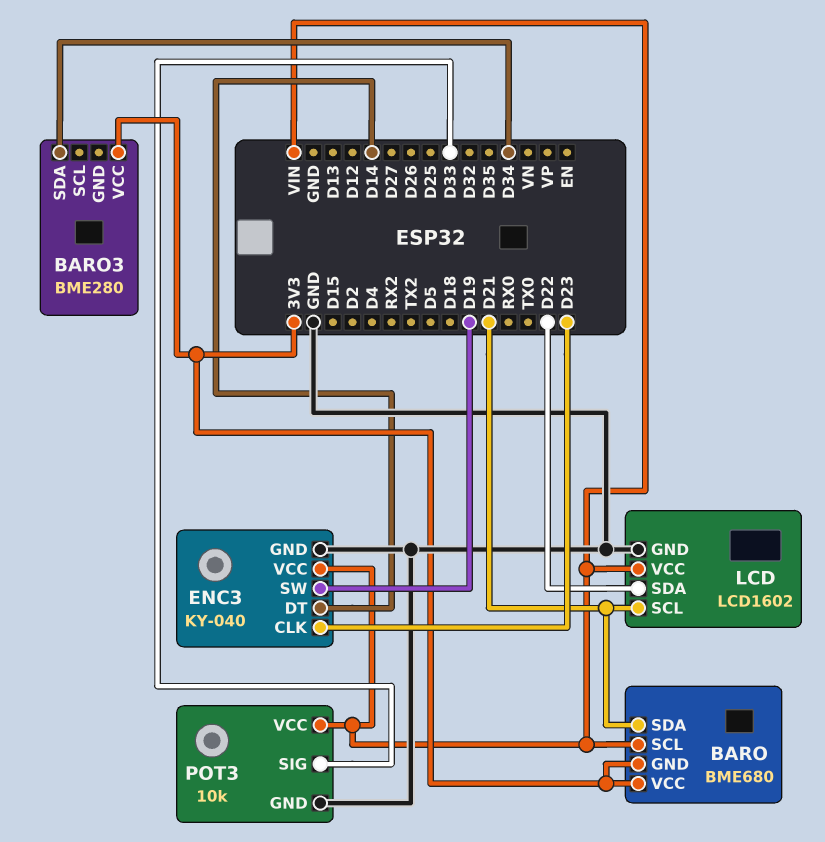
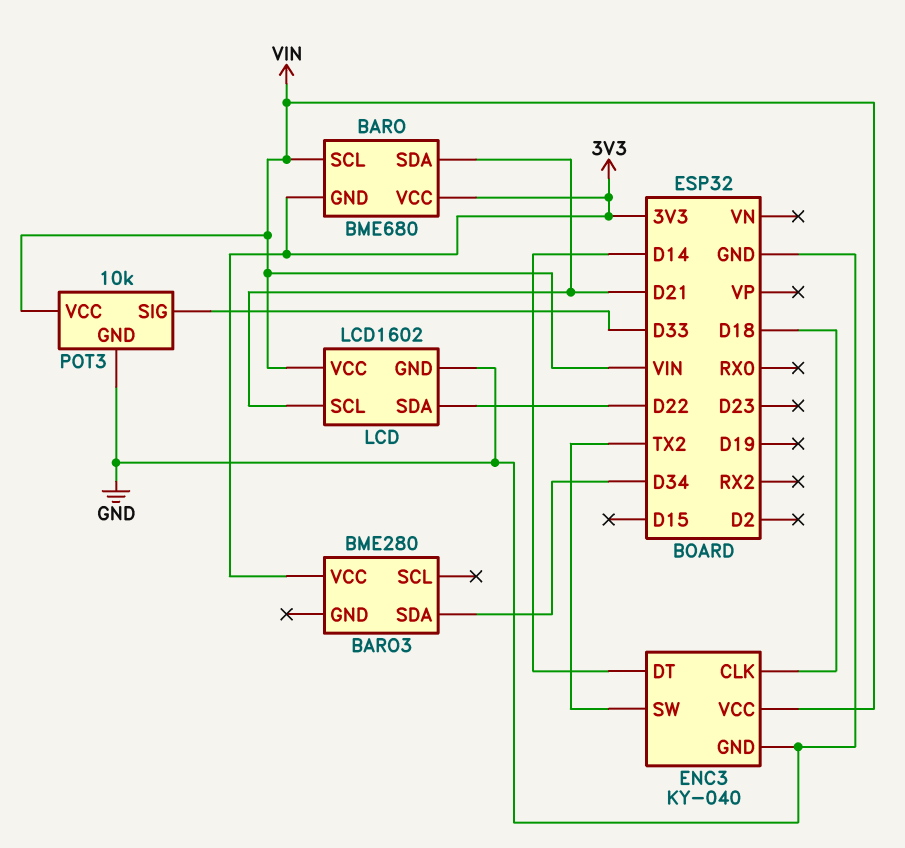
ENC3 pin CLK: D23 -> D18
ENC3 pin SW: D19 -> TX2

